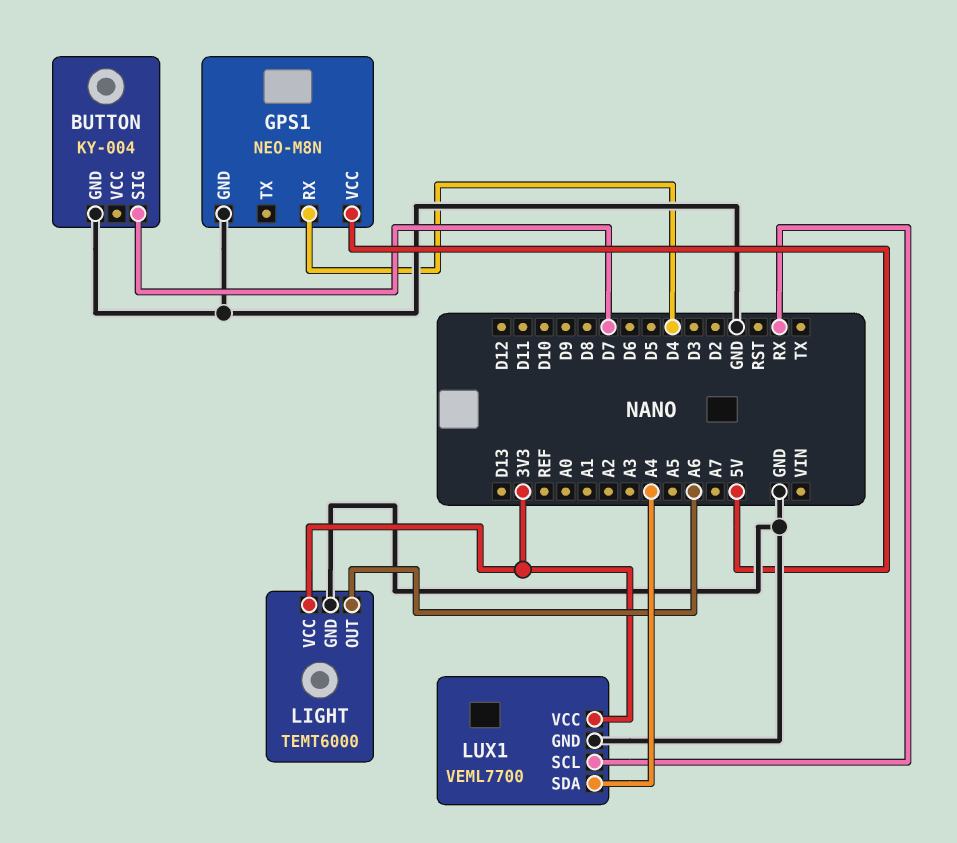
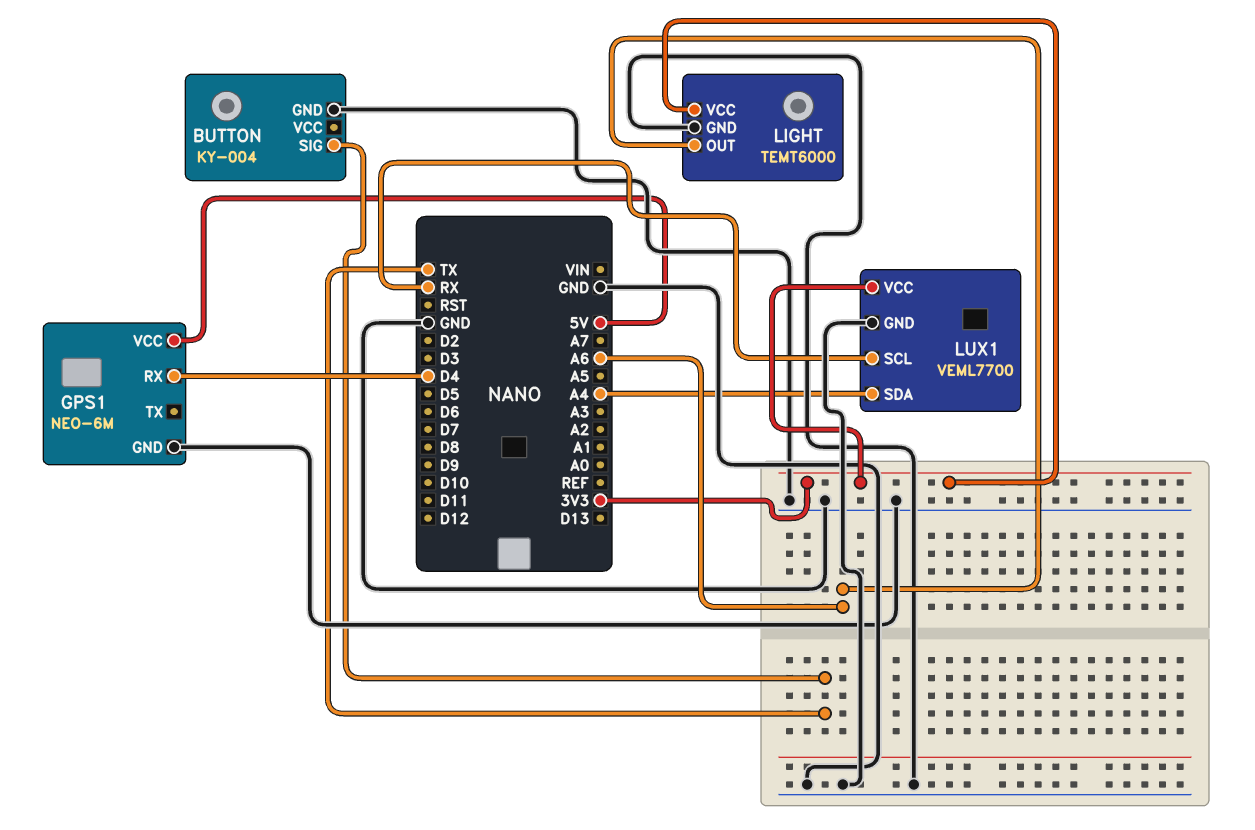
BUTTON pin SIG: D7 -> TX
GPS1: NEO-M8N -> NEO-6M

